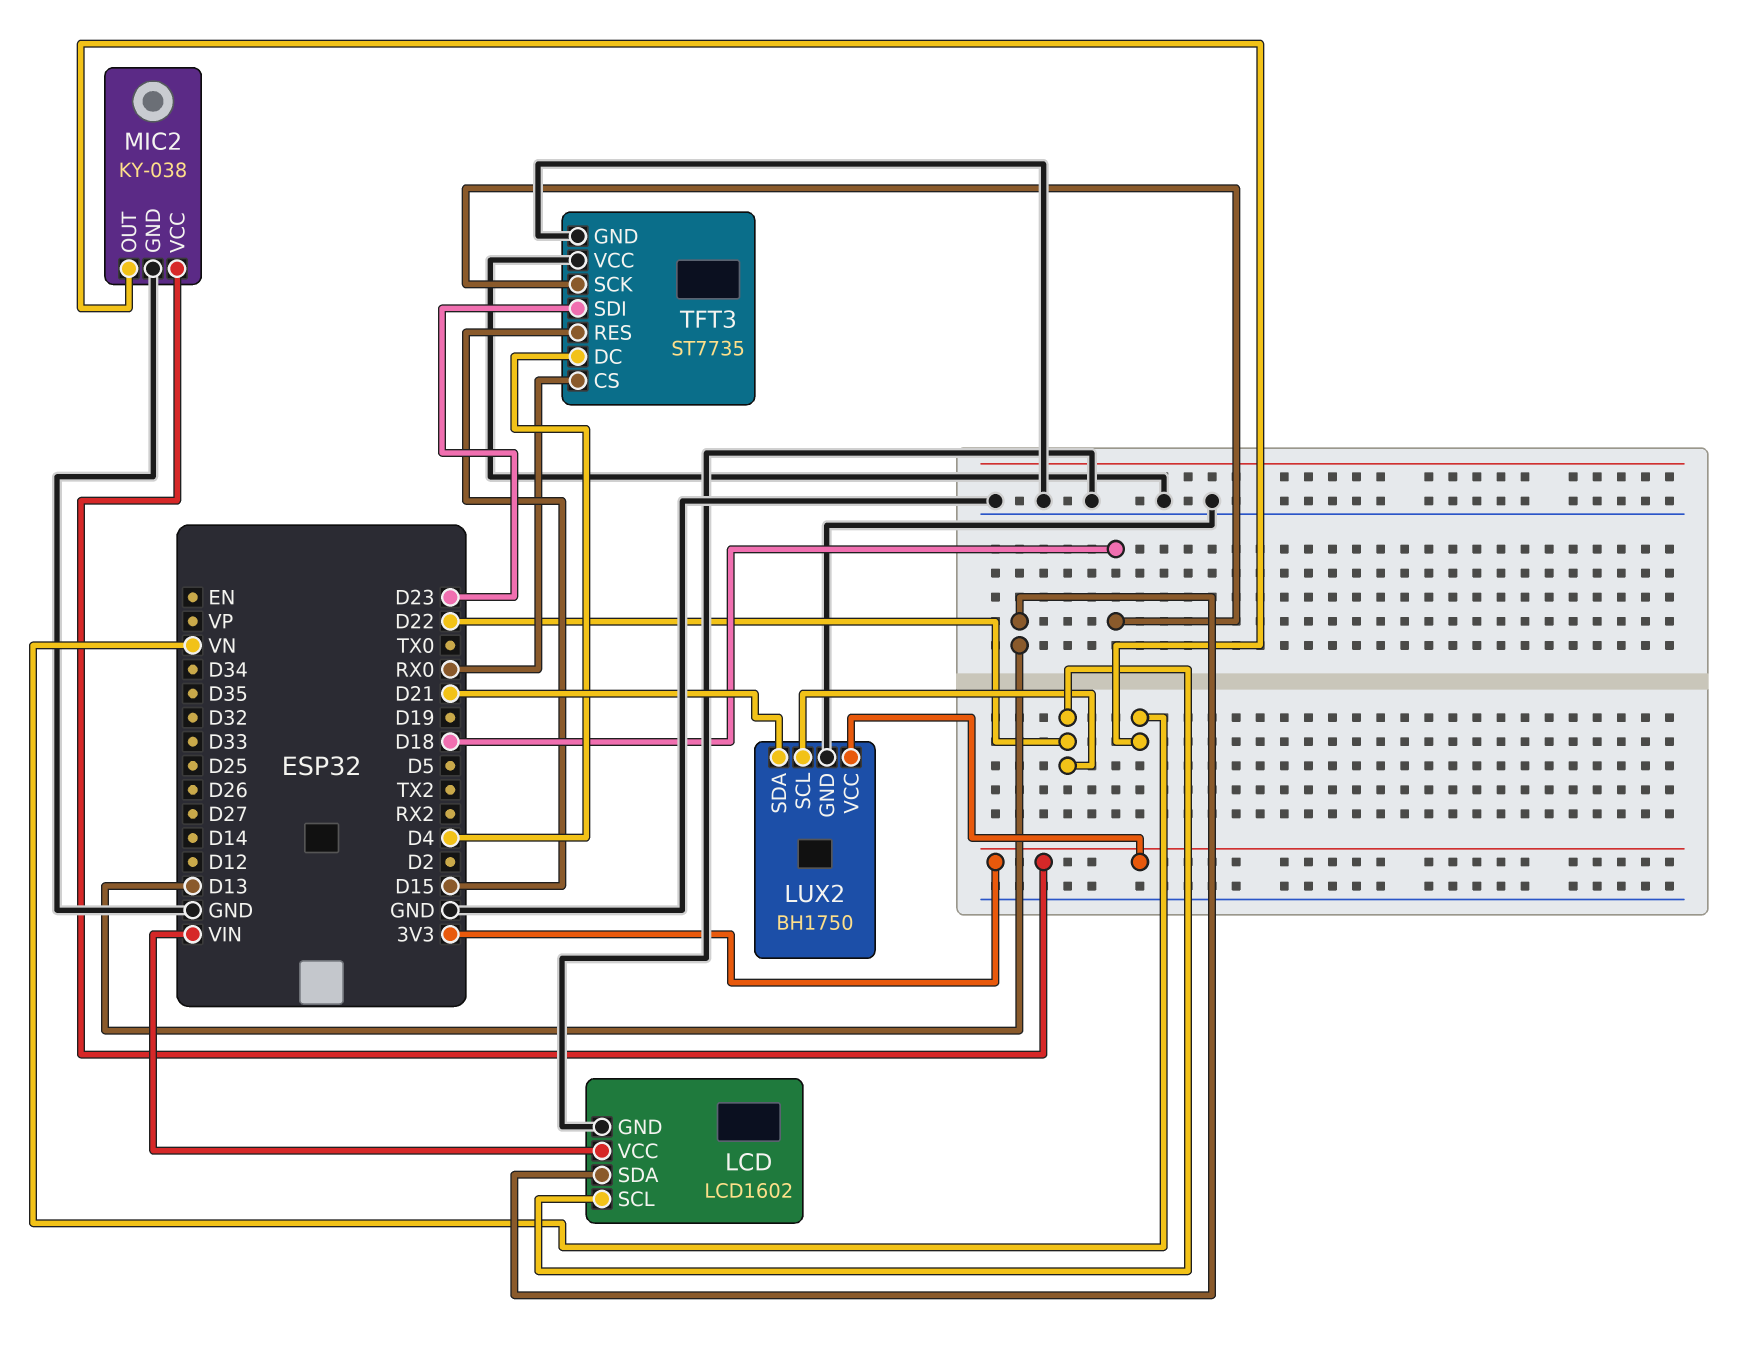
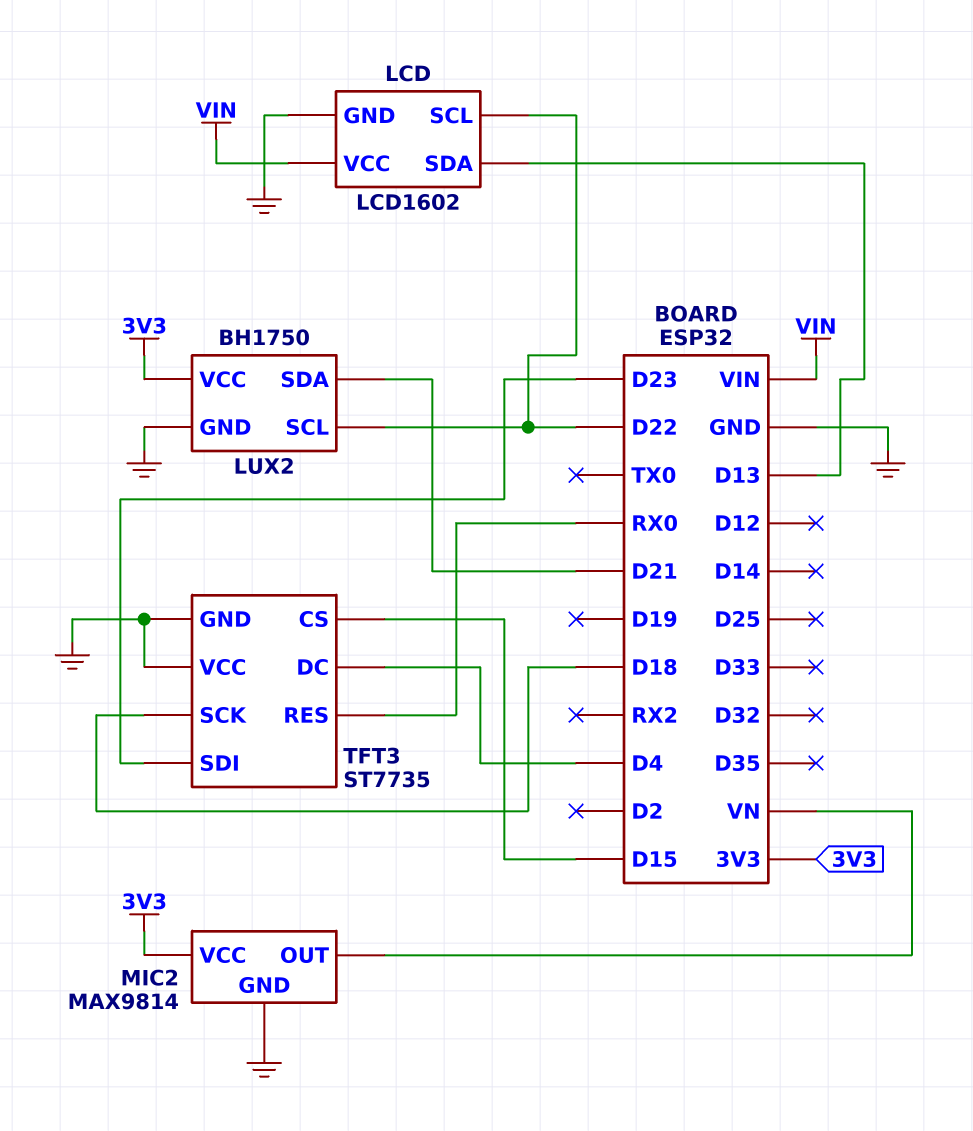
MIC2: KY-038 -> MAX9814
TFT3 pin CS: RX0 -> D15
TFT3 pin RES: D15 -> RX0

